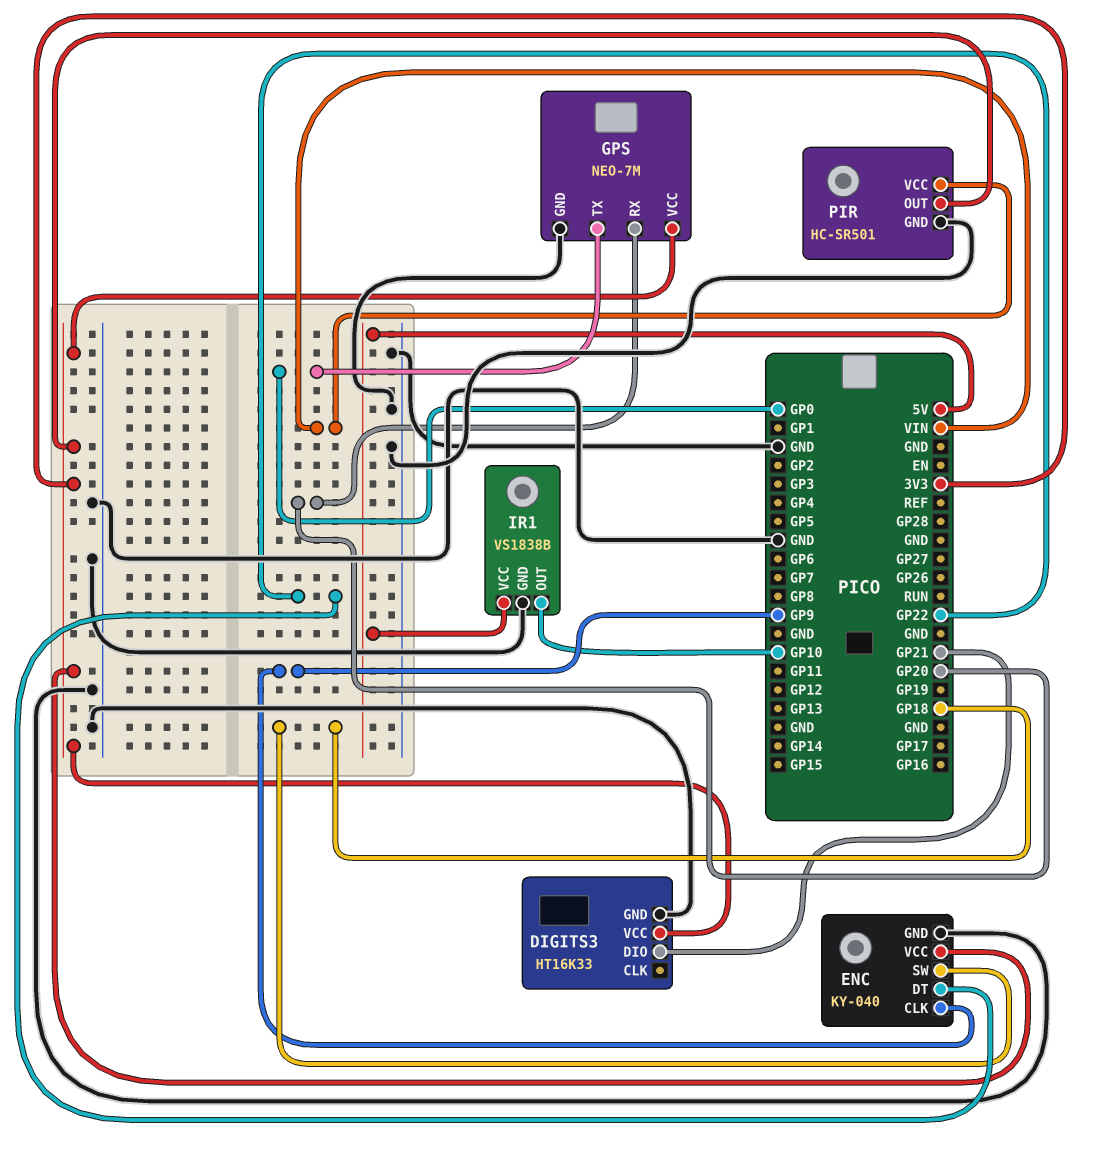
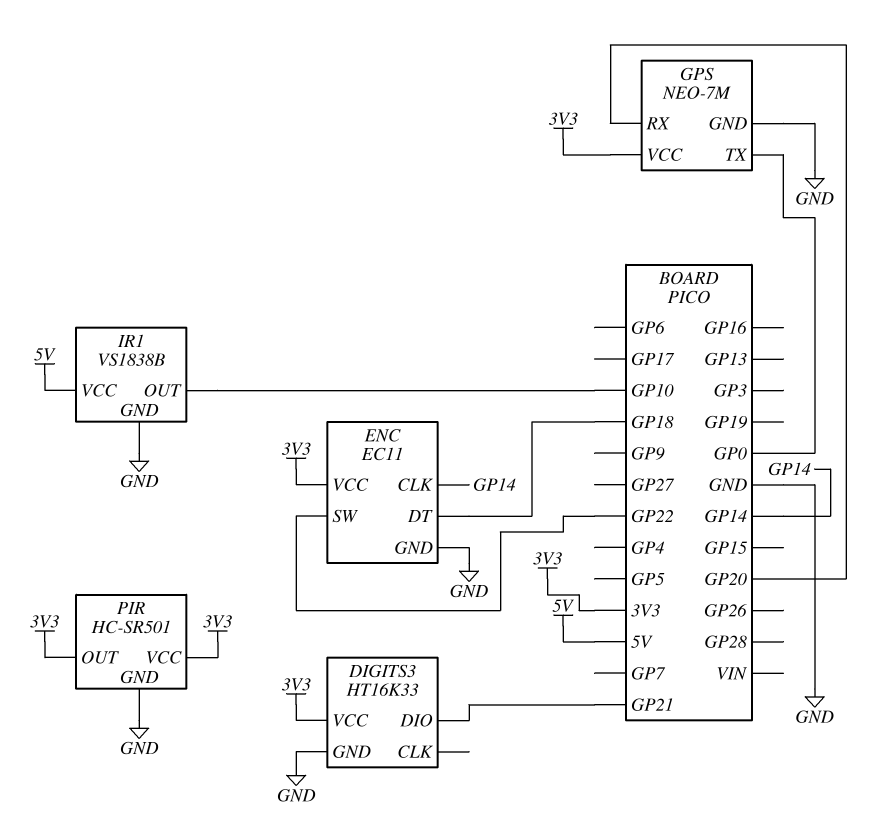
ENC: KY-040 -> EC11
ENC pin CLK: GP9 -> GP14
ENC pin DT: GP22 -> GP18
ENC pin SW: GP18 -> GP22
PIR pin VCC: VIN -> 3V3

